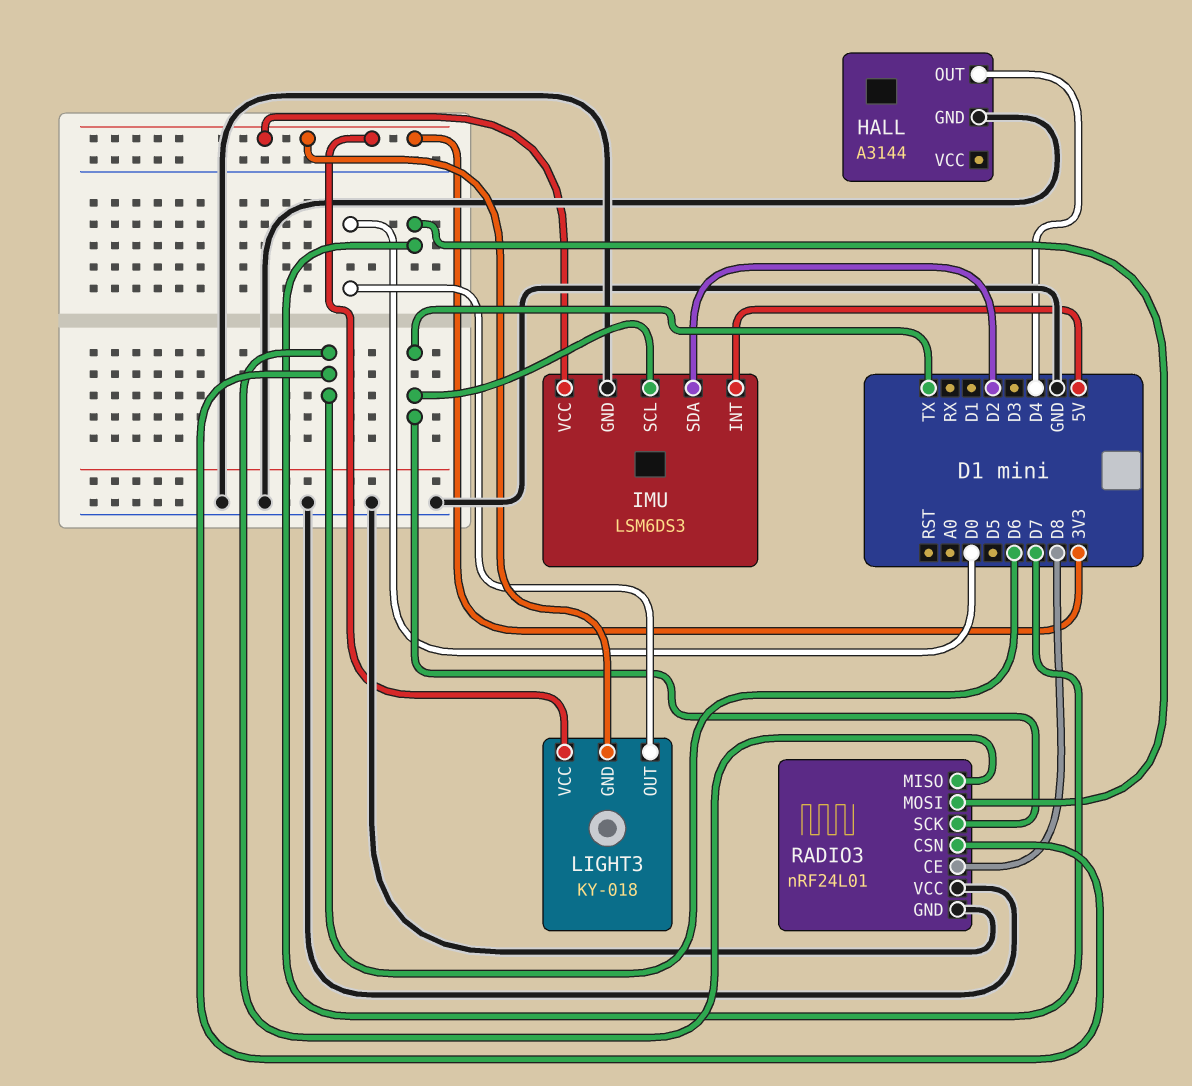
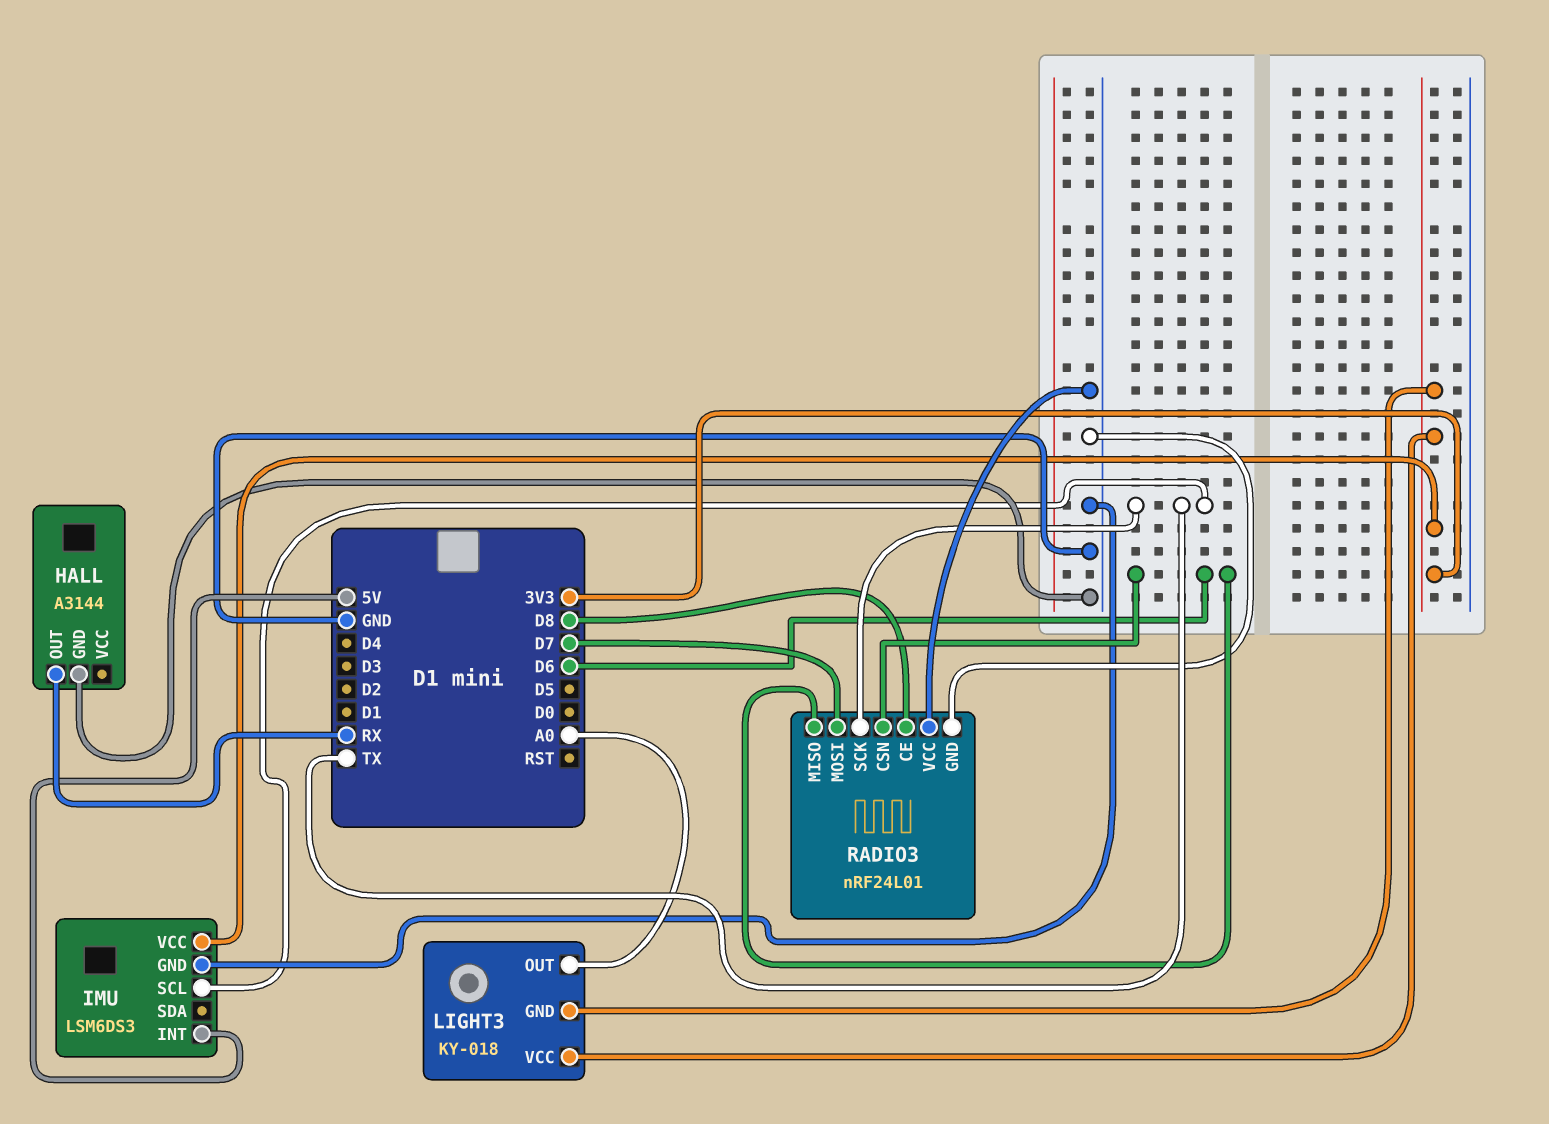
HALL pin OUT: D4 -> RX
IMU pin SDA: D2 -> none
LIGHT3 pin OUT: D0 -> A0

